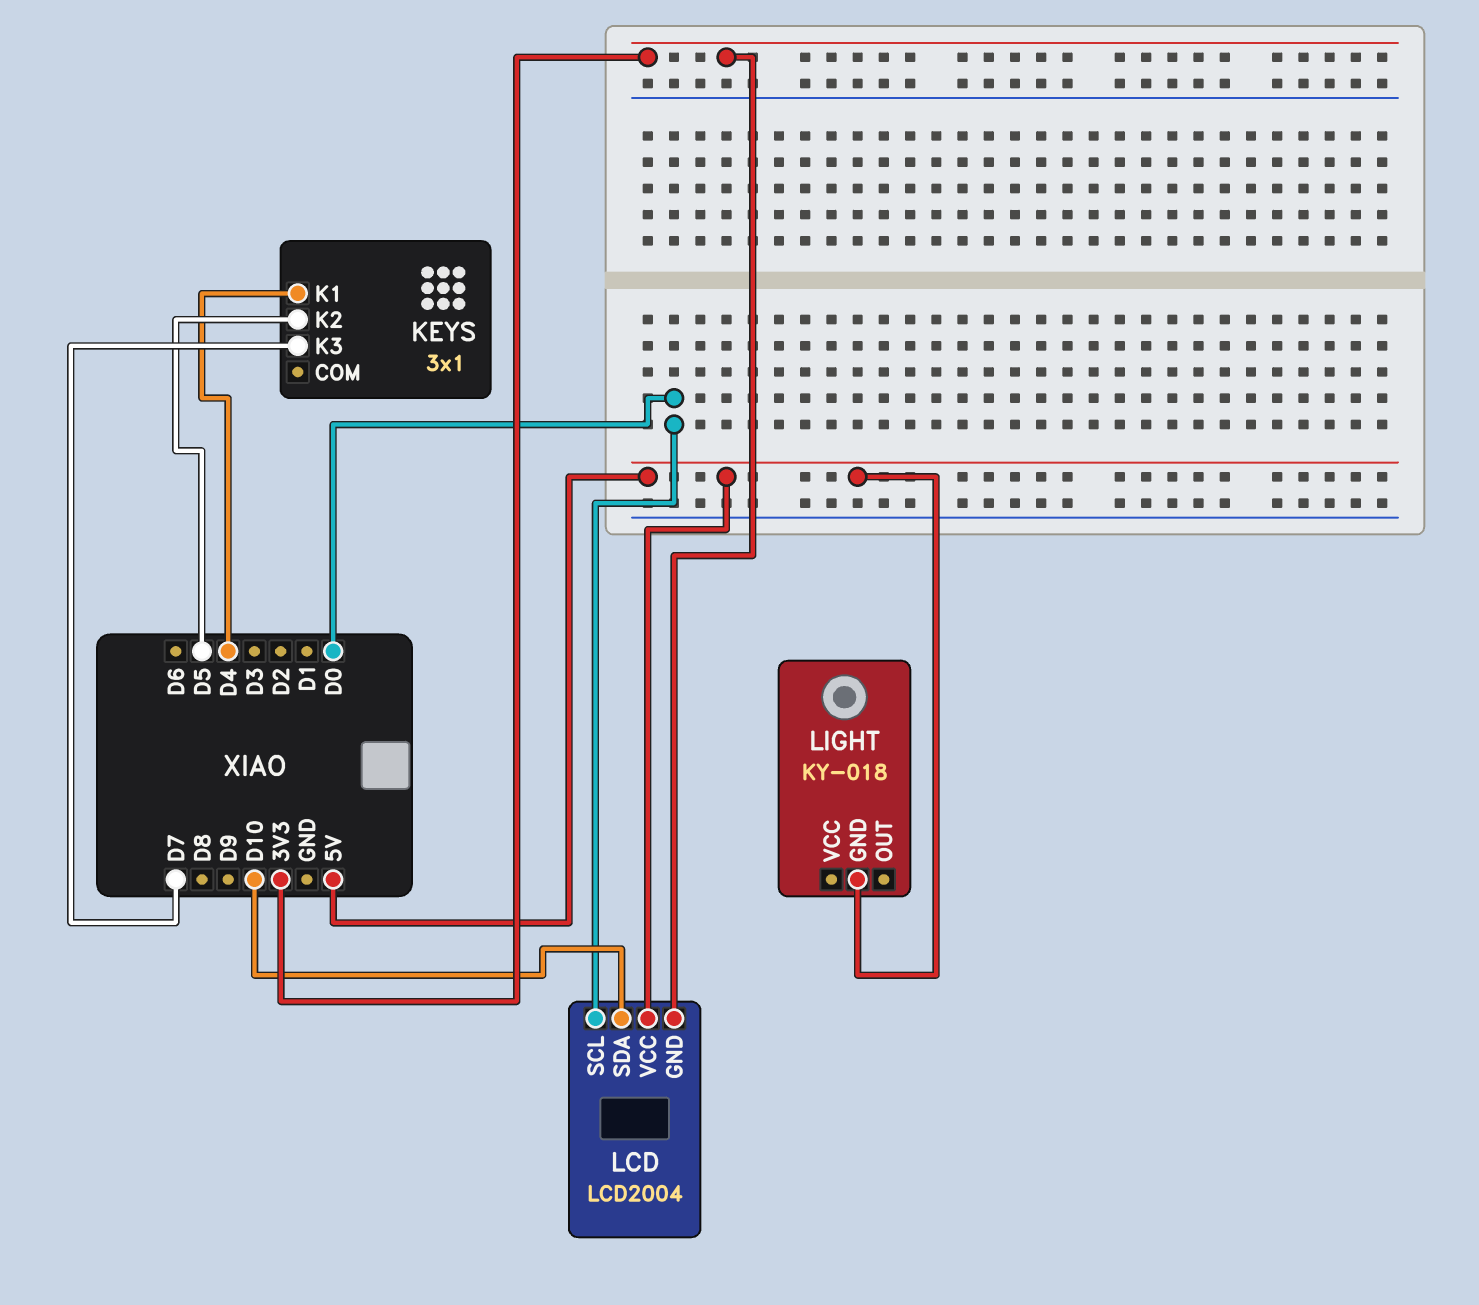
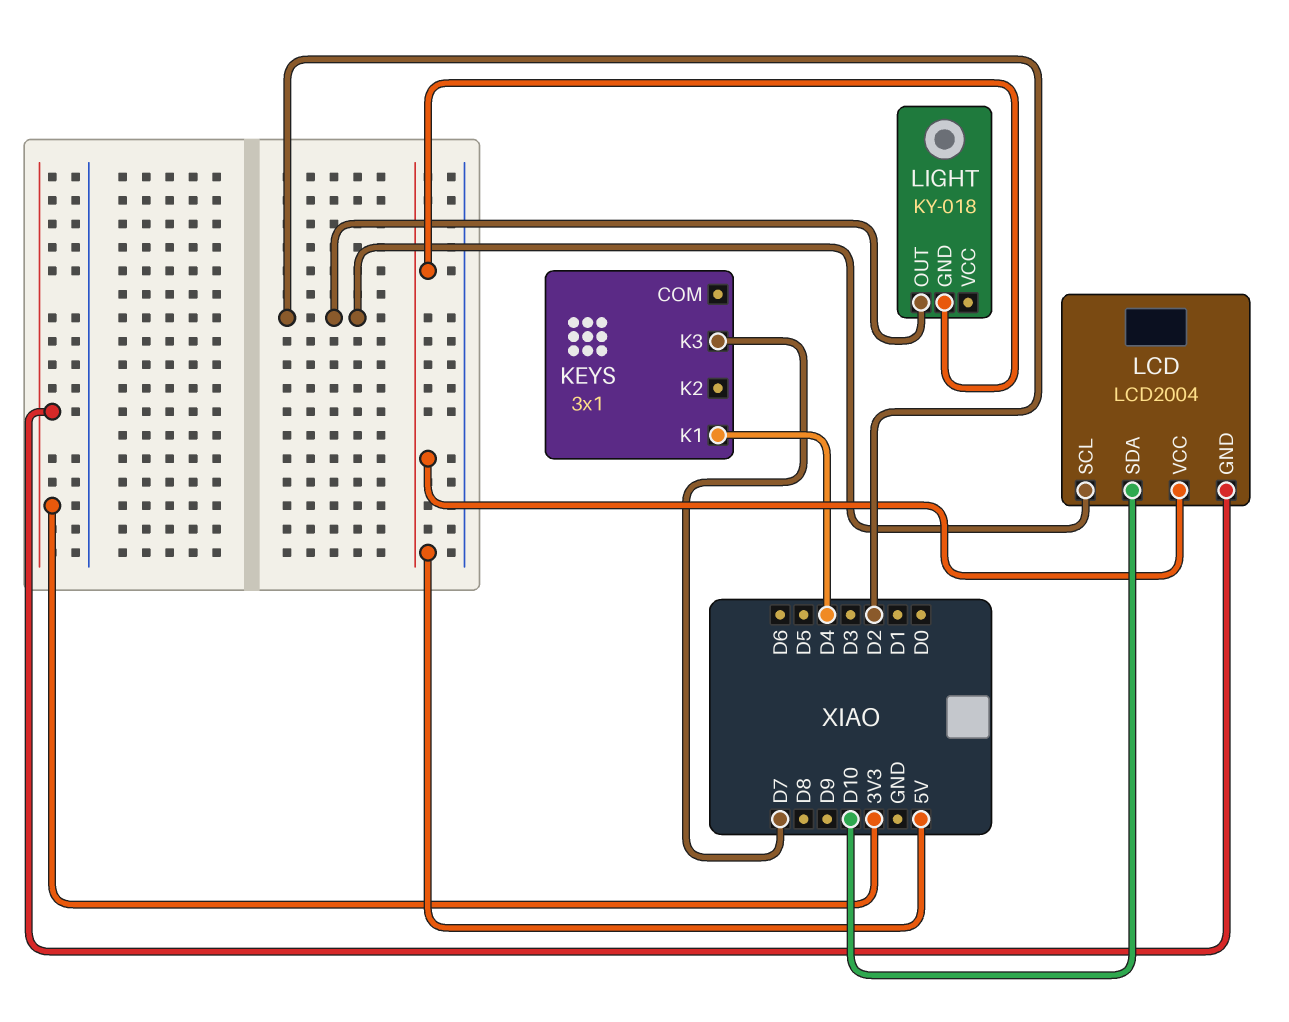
KEYS pin K2: D5 -> none
LCD pin SCL: D0 -> D2
LIGHT pin OUT: none -> D2

